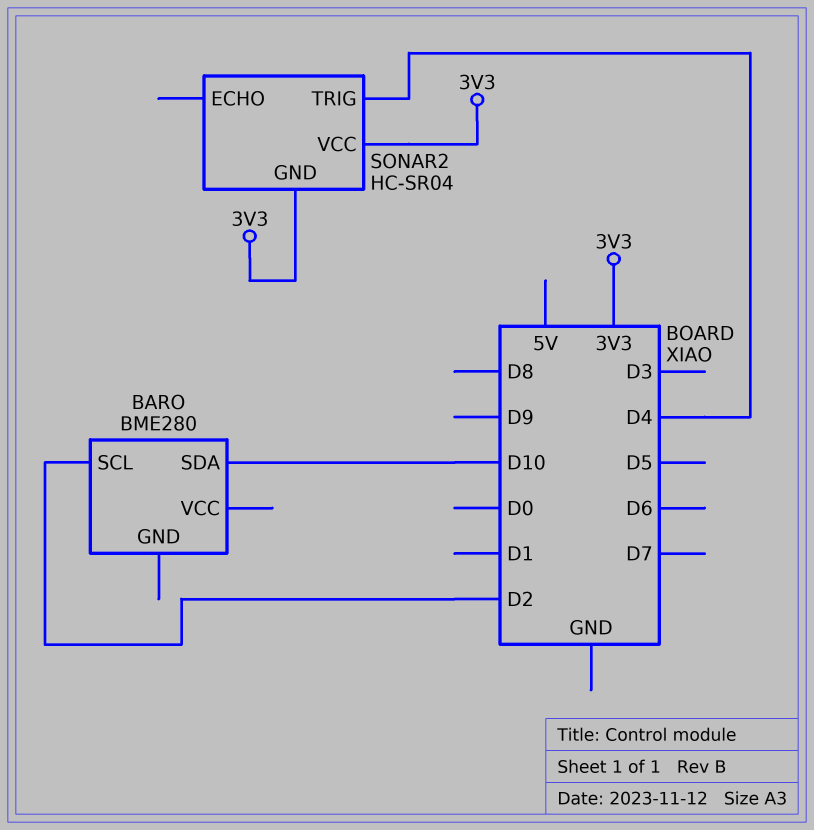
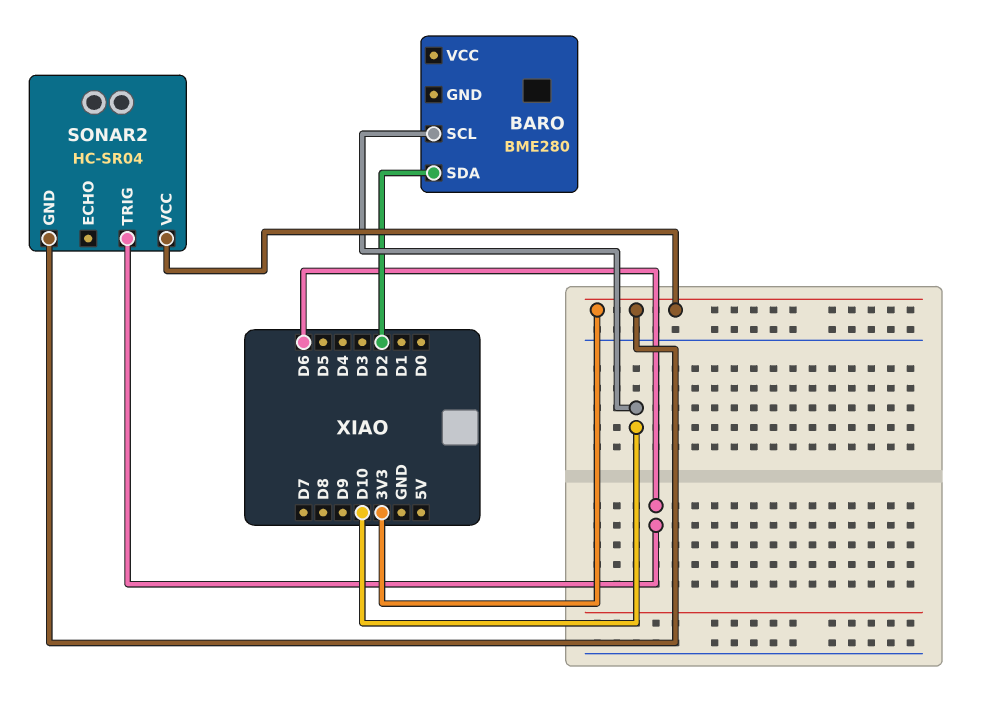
BARO pin SCL: D2 -> D10
BARO pin SDA: D10 -> D2
SONAR2 pin TRIG: D4 -> D6

